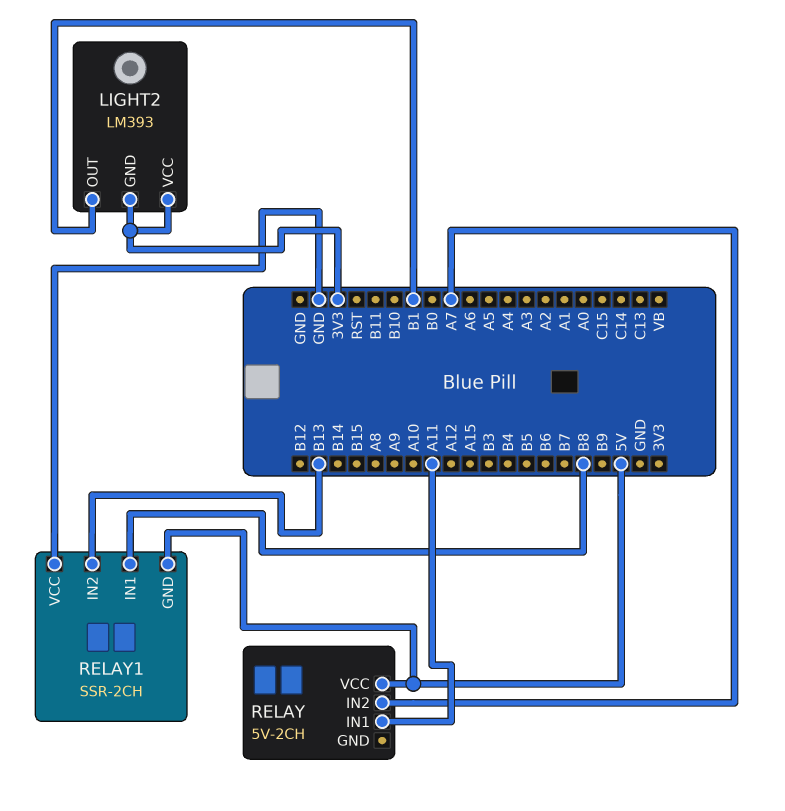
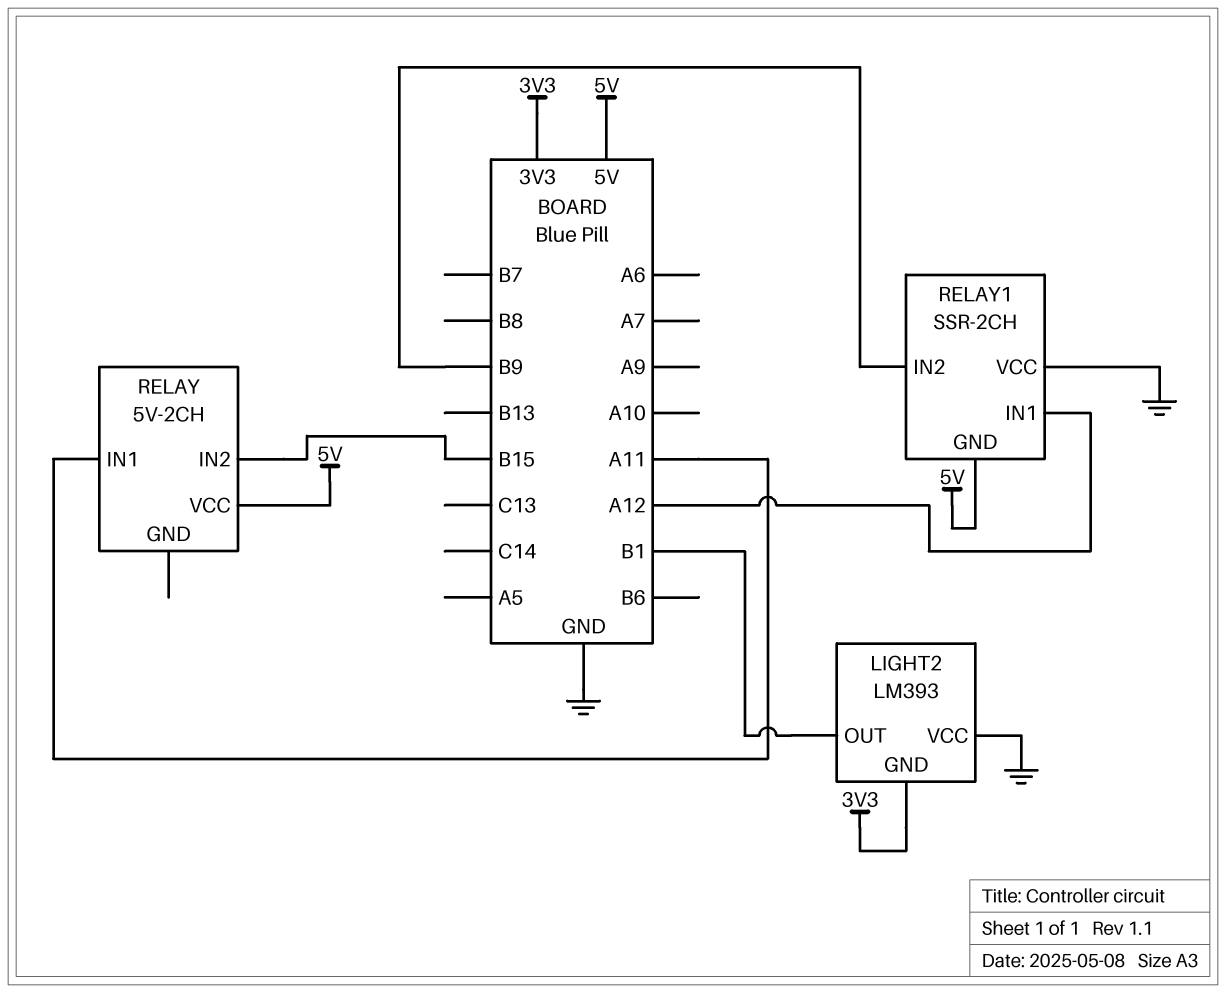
LIGHT2 pin VCC: 3V3 -> GND
RELAY pin IN2: A7 -> B15
RELAY1 pin IN1: B8 -> A12
RELAY1 pin IN2: B13 -> B9

